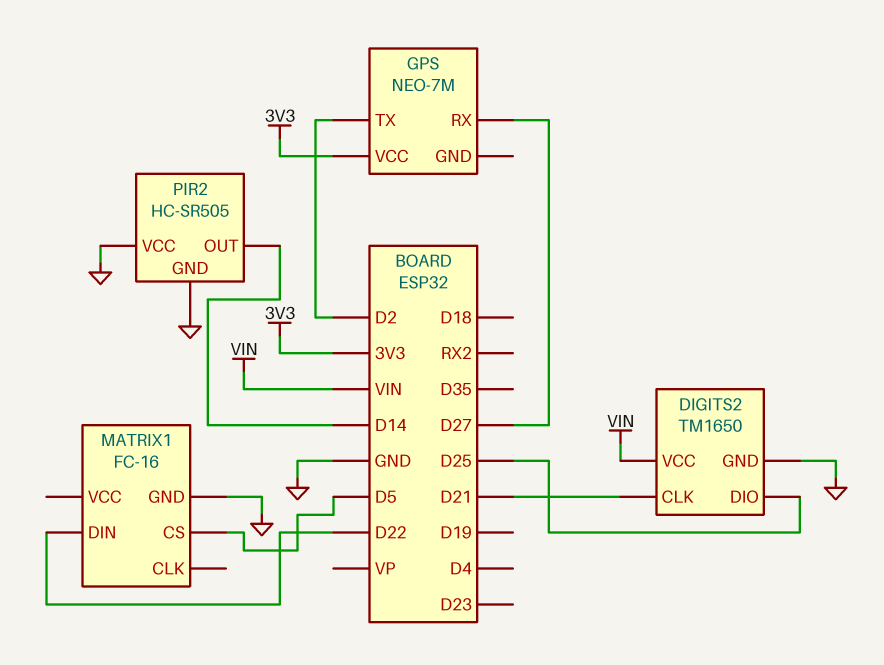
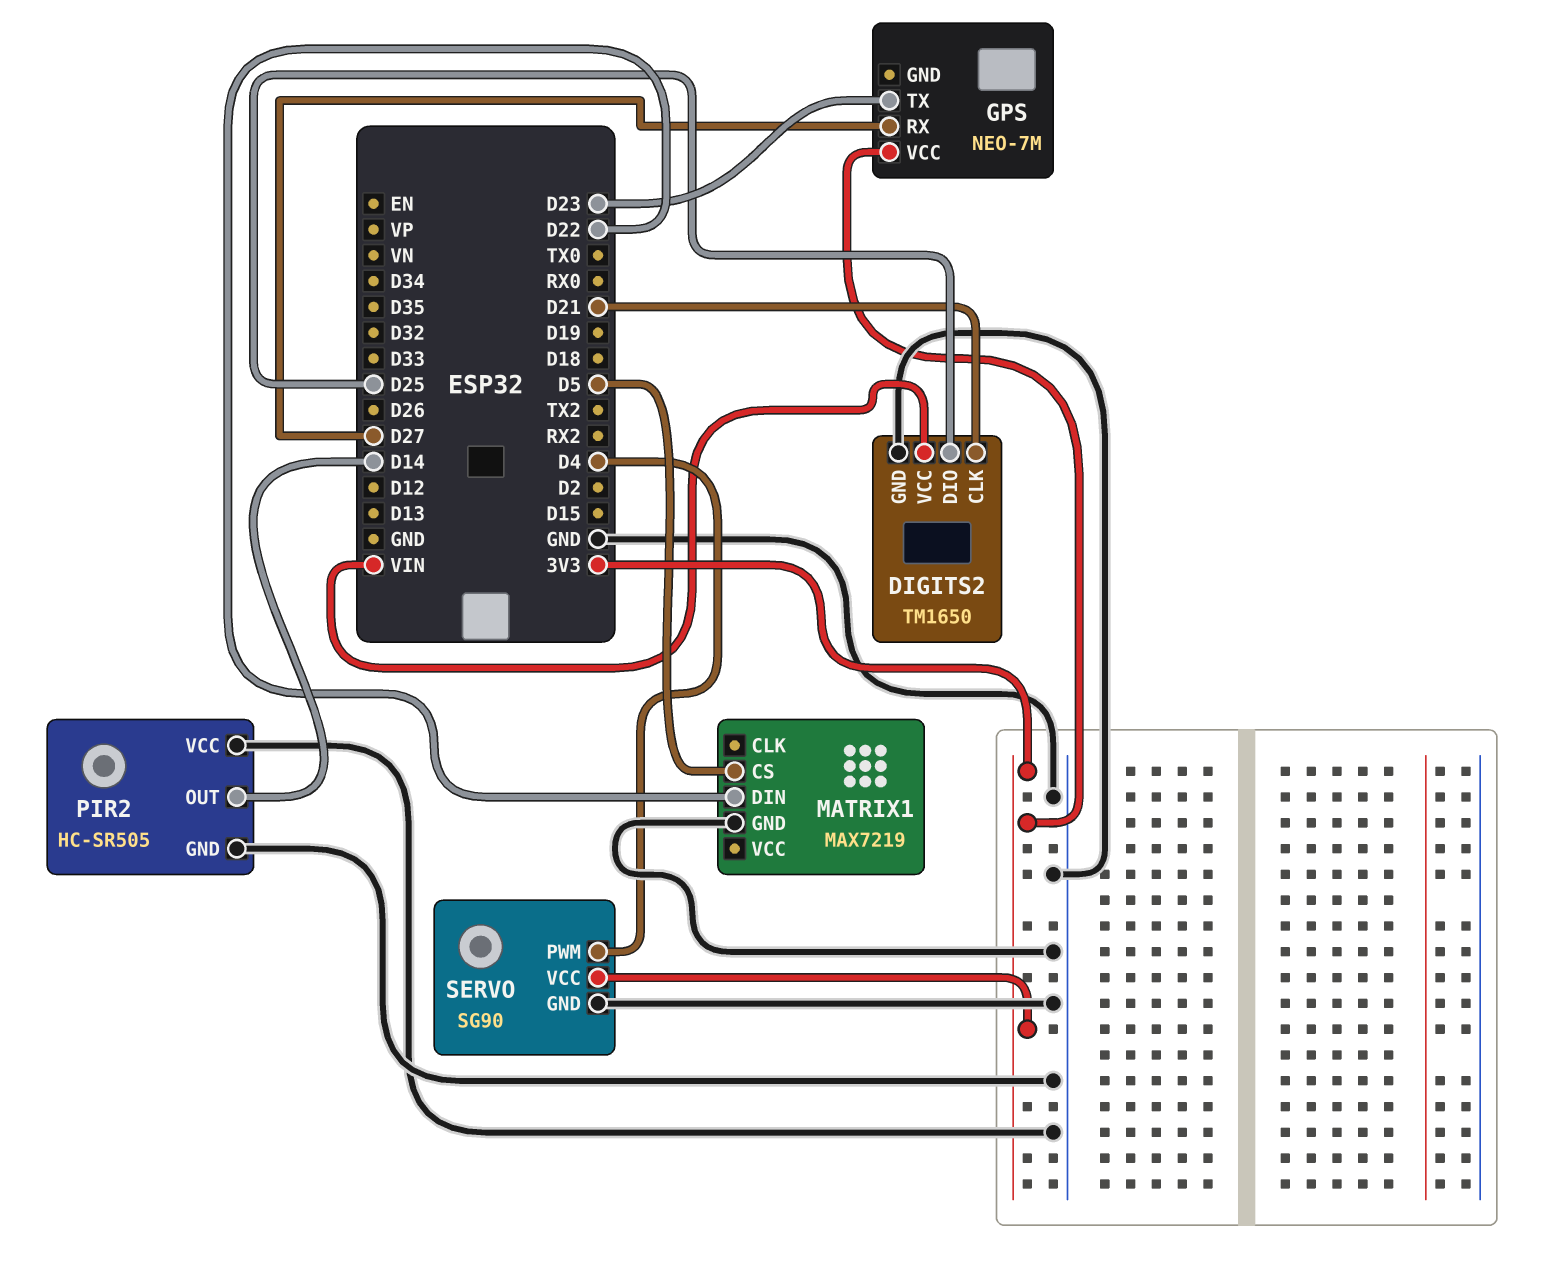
GPS pin TX: D2 -> D23
MATRIX1: FC-16 -> MAX7219
SERVO: none -> SG90
SERVO pin GND: none -> GND
SERVO pin PWM: none -> D4
SERVO pin VCC: none -> 3V3

